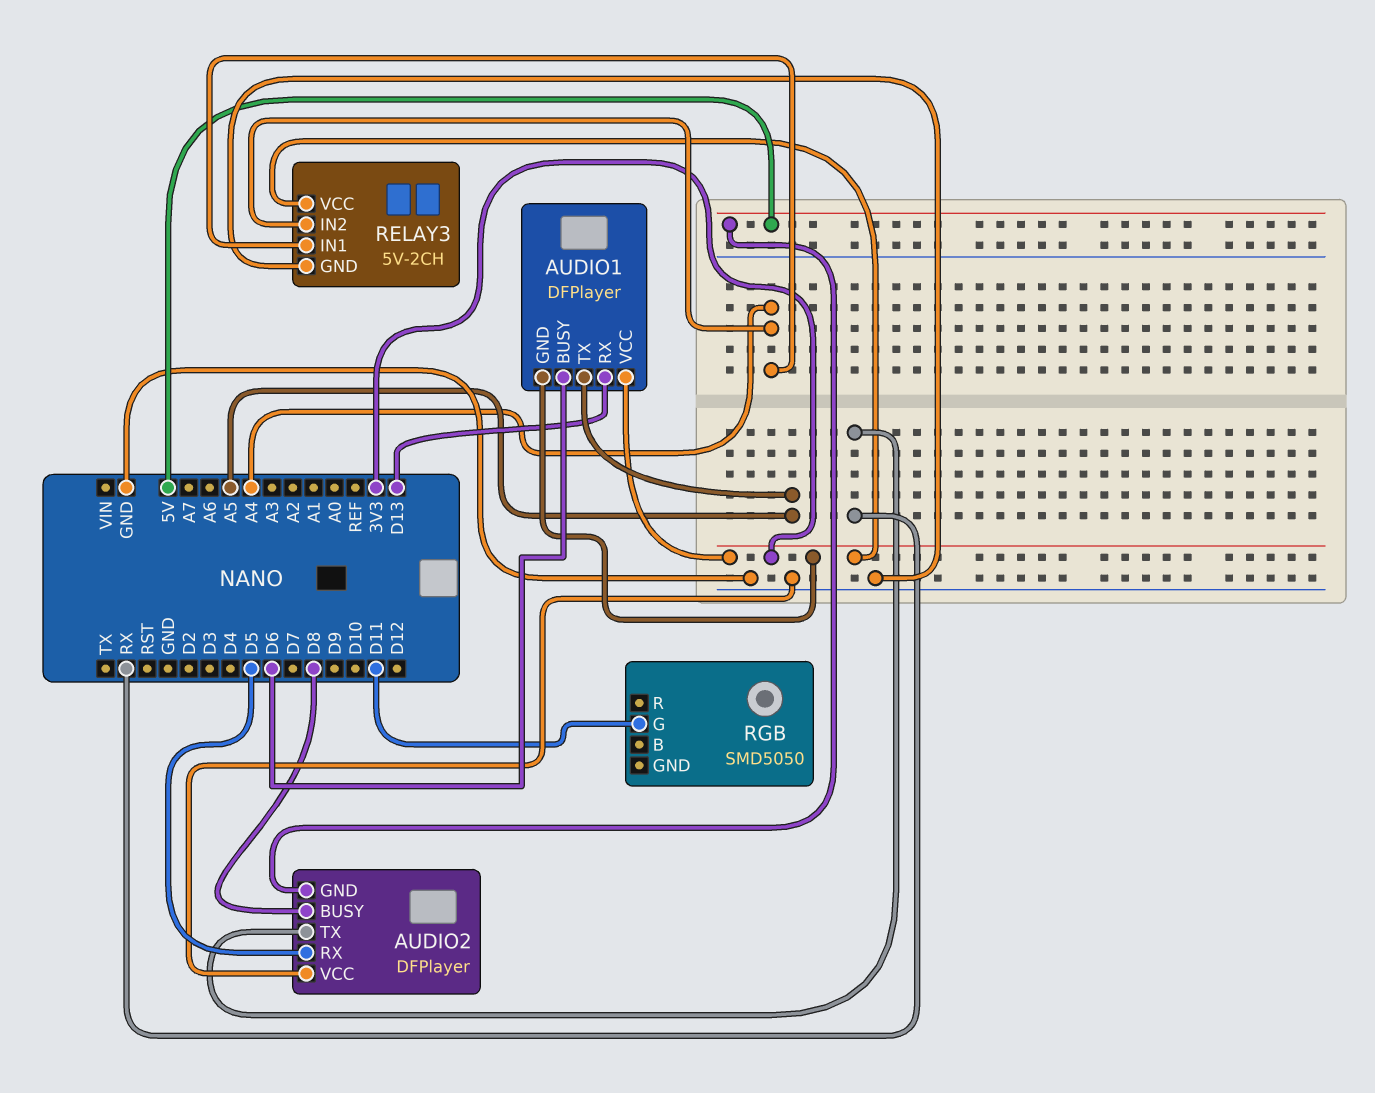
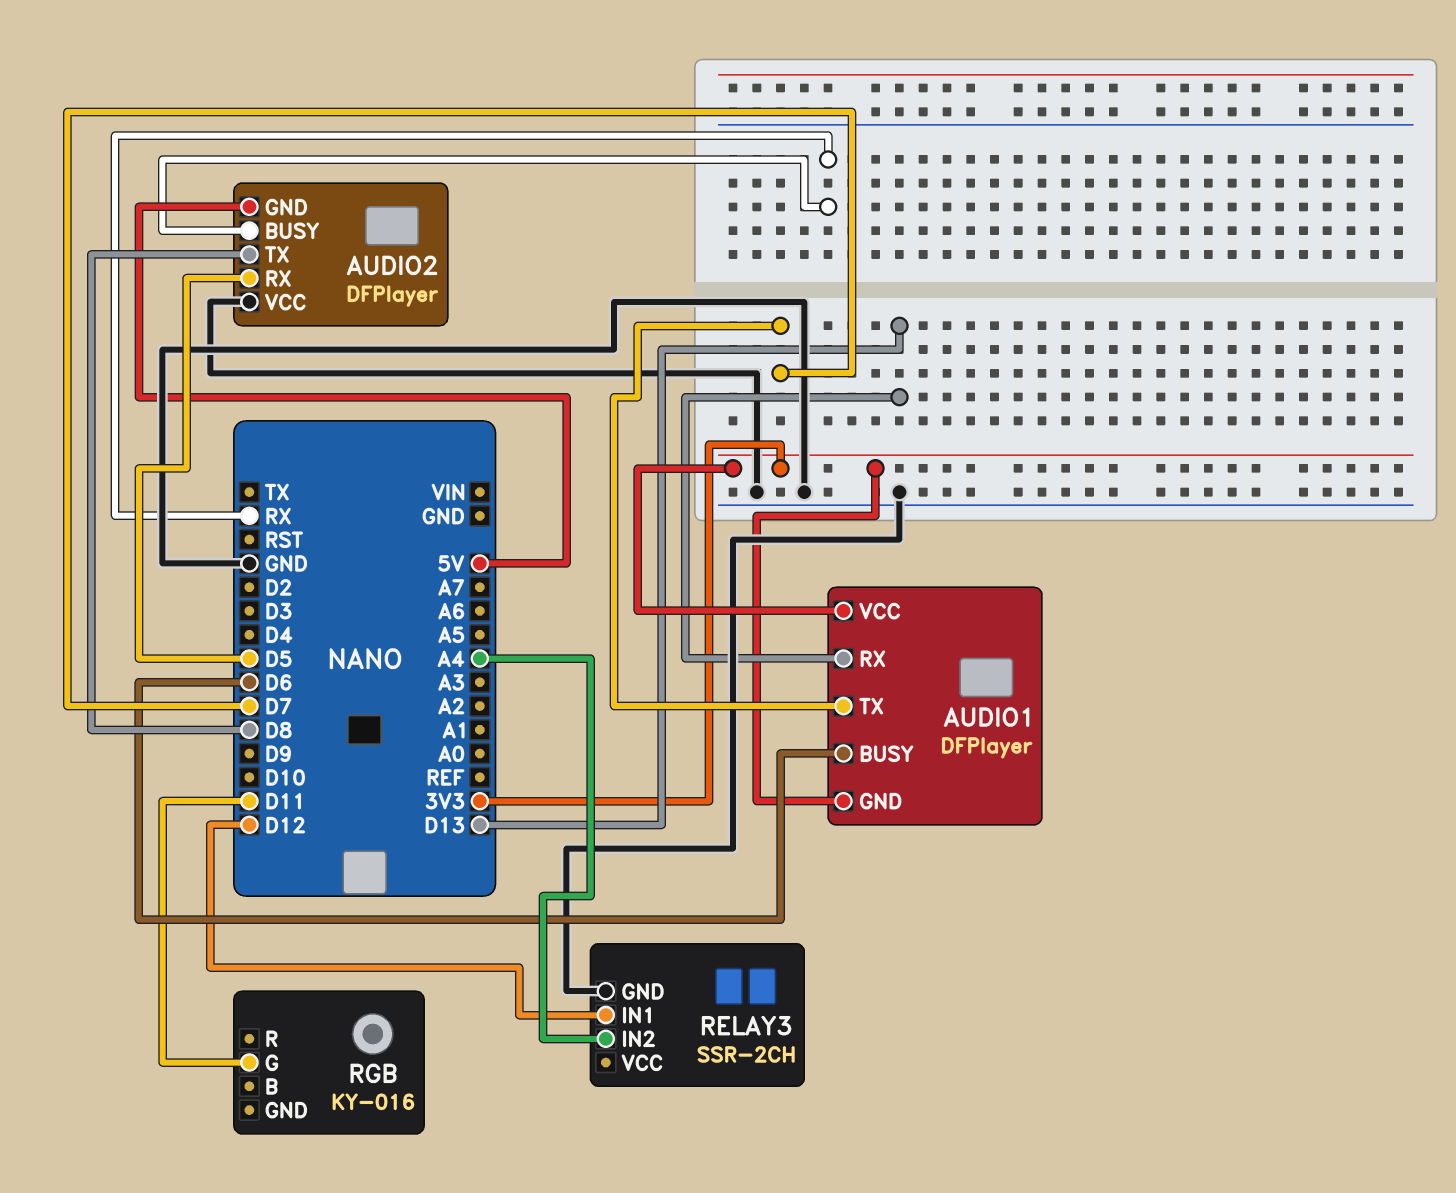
AUDIO1 pin TX: A5 -> D7
AUDIO2 pin BUSY: D8 -> RX
AUDIO2 pin TX: RX -> D8
RELAY3: 5V-2CH -> SSR-2CH
RELAY3 pin IN1: A4 -> D12
RELAY3 pin VCC: 3V3 -> none
RGB: SMD5050 -> KY-016

